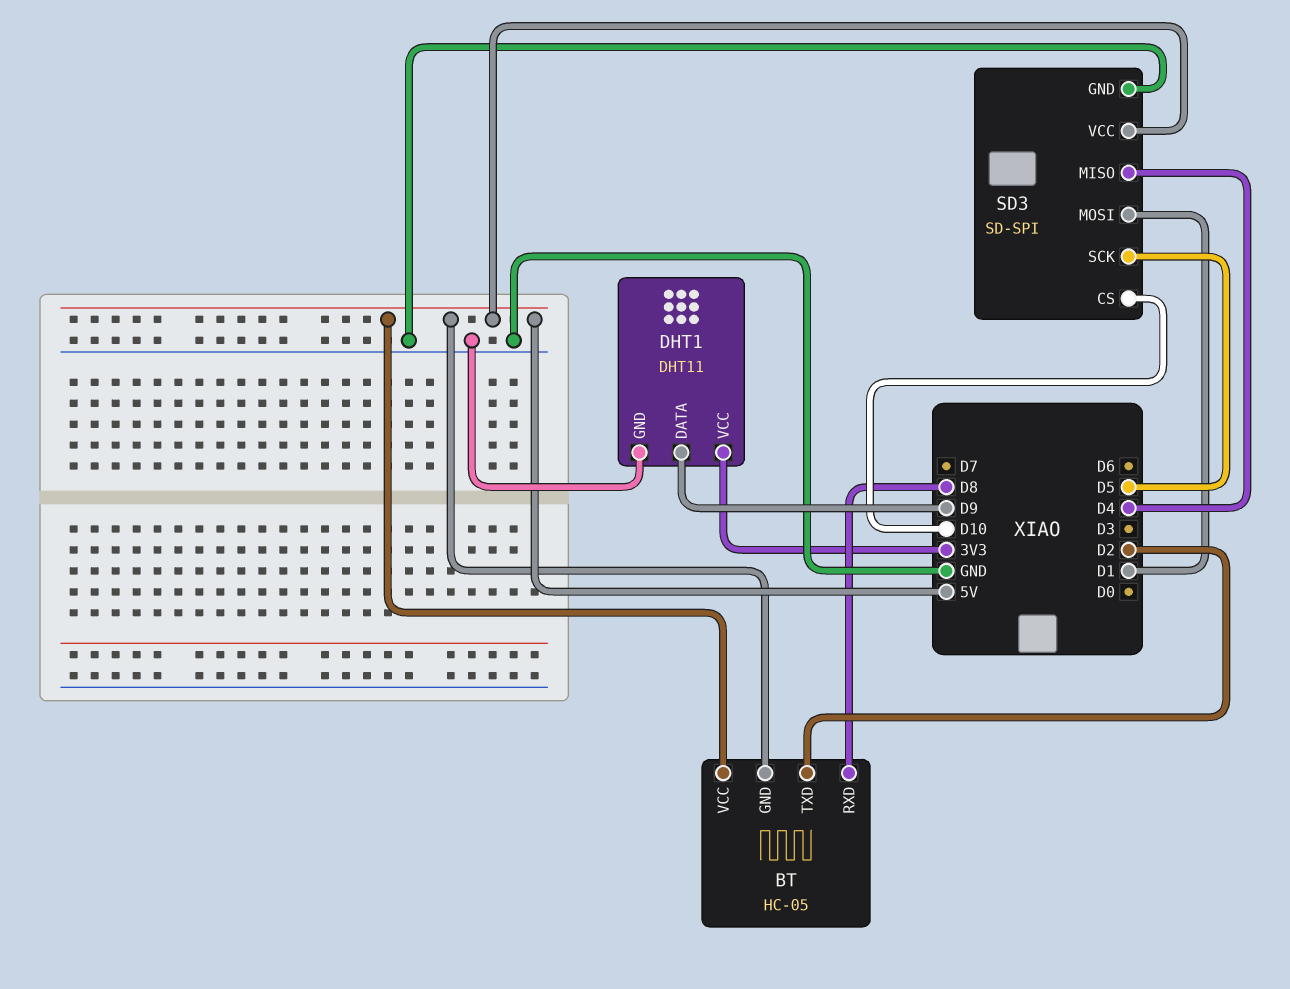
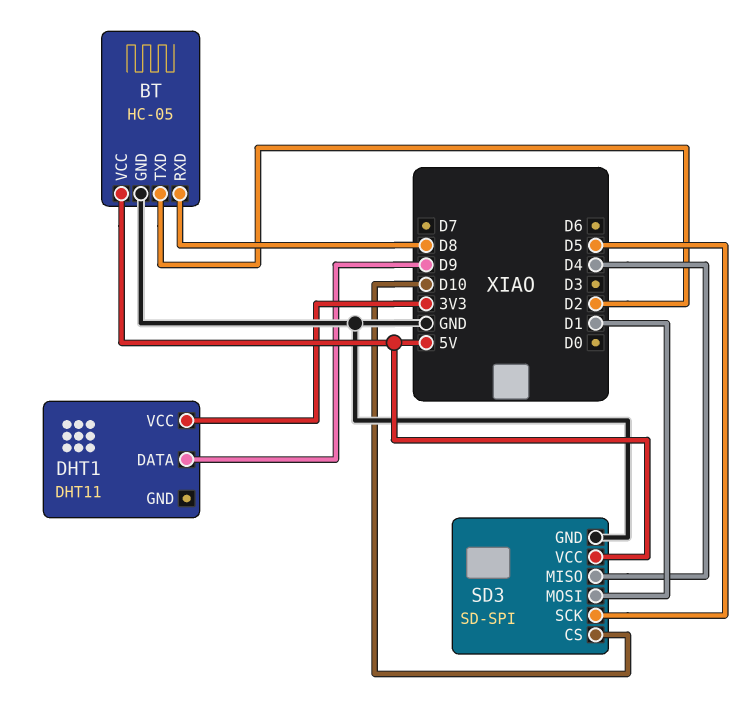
BT pin GND: 5V -> GND
DHT1 pin GND: GND -> none

